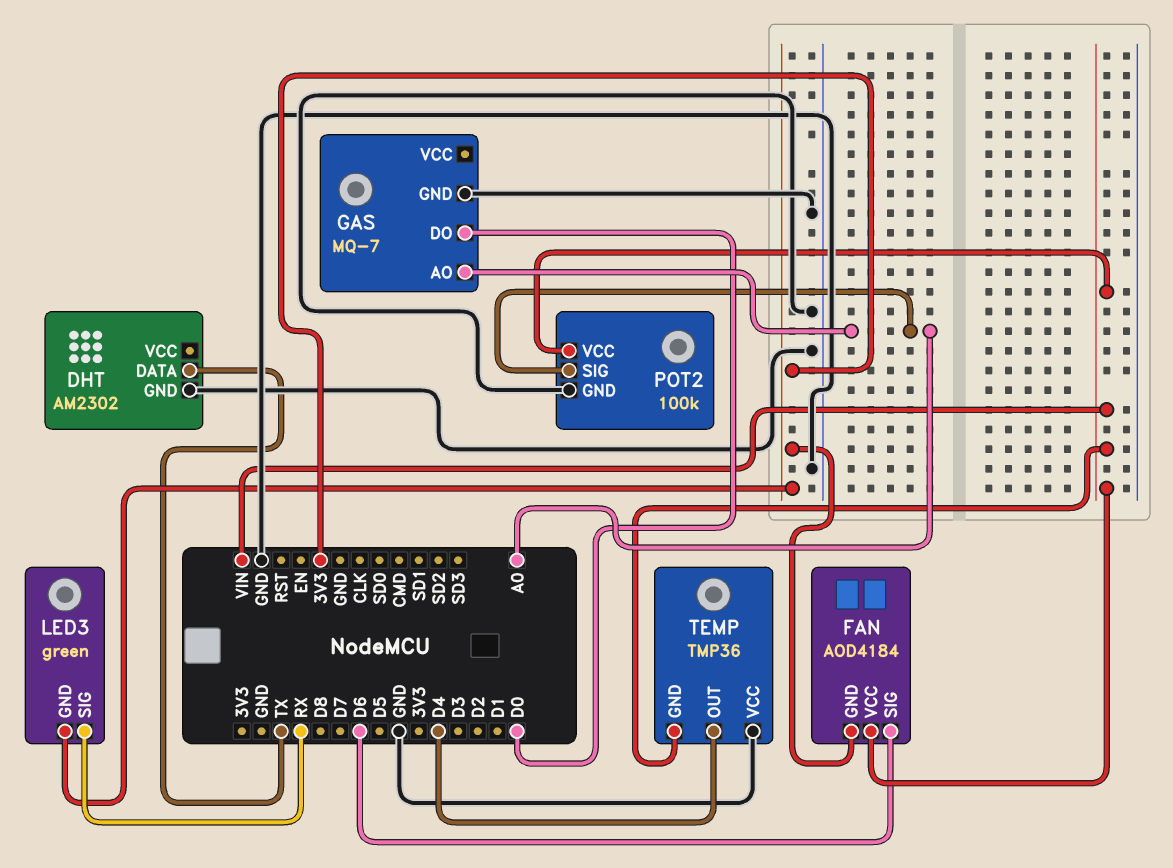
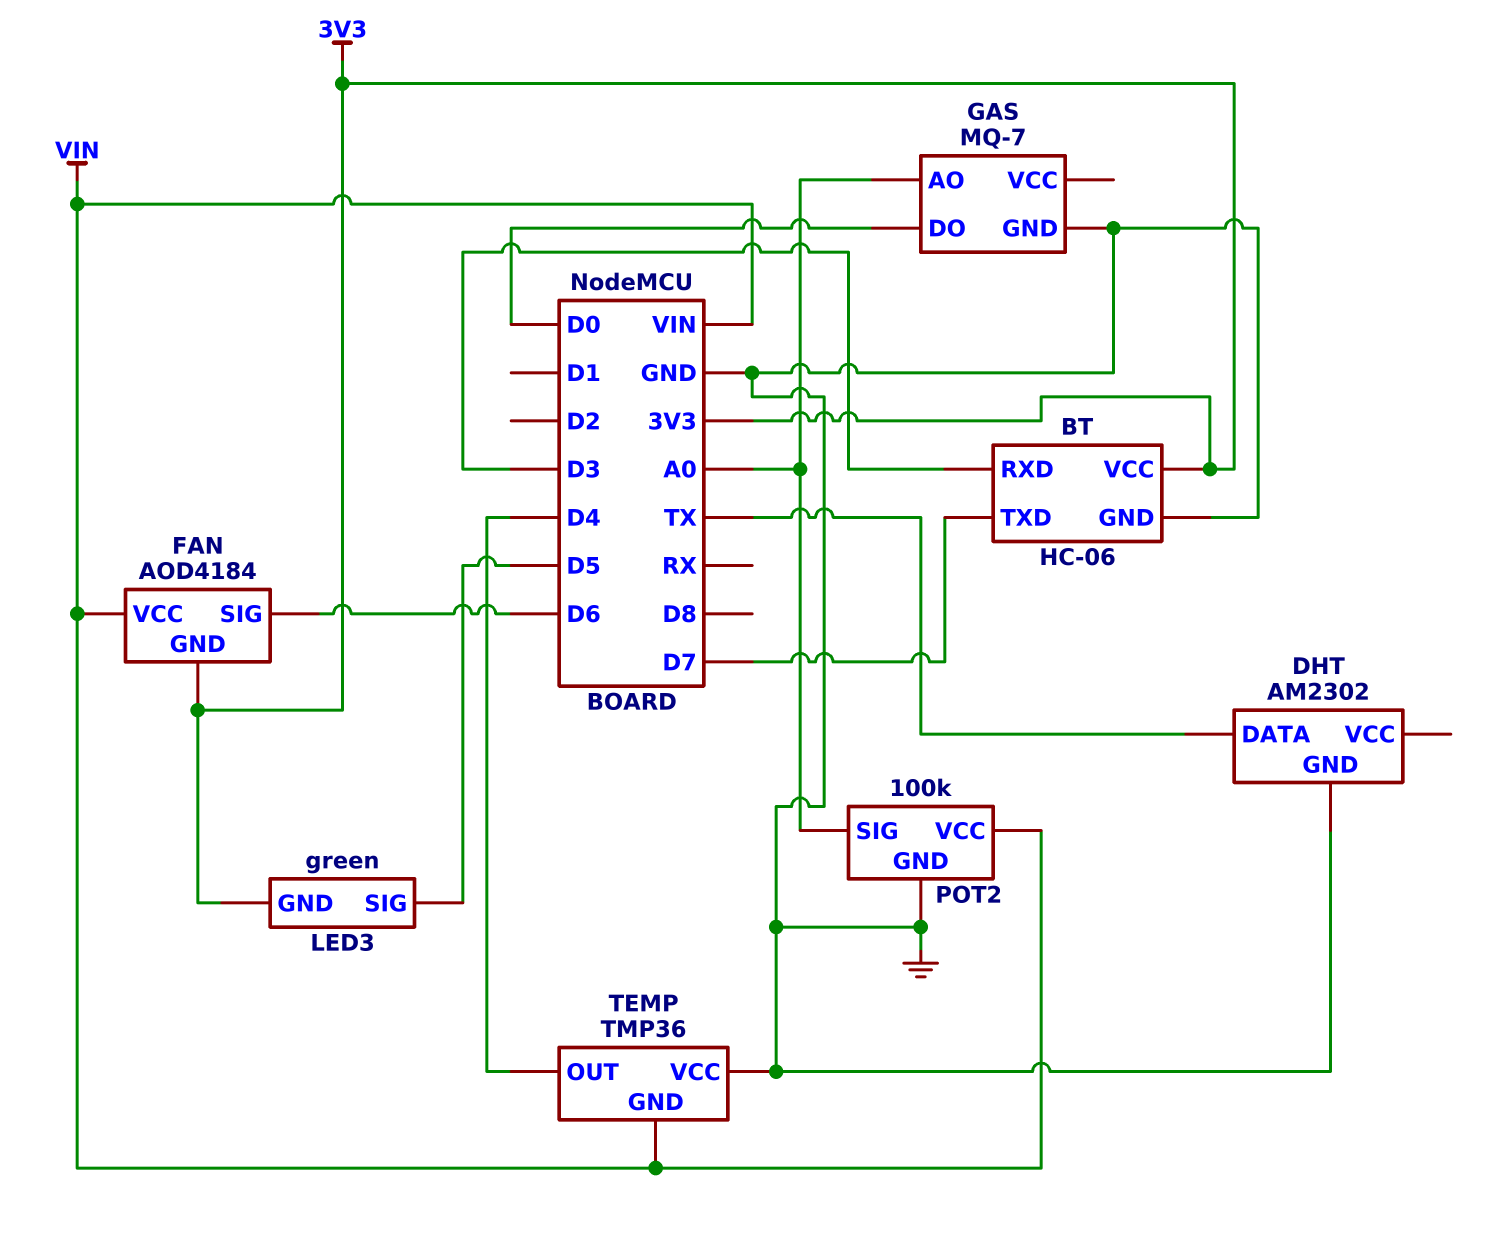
BT: none -> HC-06
BT pin GND: none -> GND
BT pin RXD: none -> D3
BT pin TXD: none -> D7
BT pin VCC: none -> 3V3
LED3 pin SIG: RX -> D5

